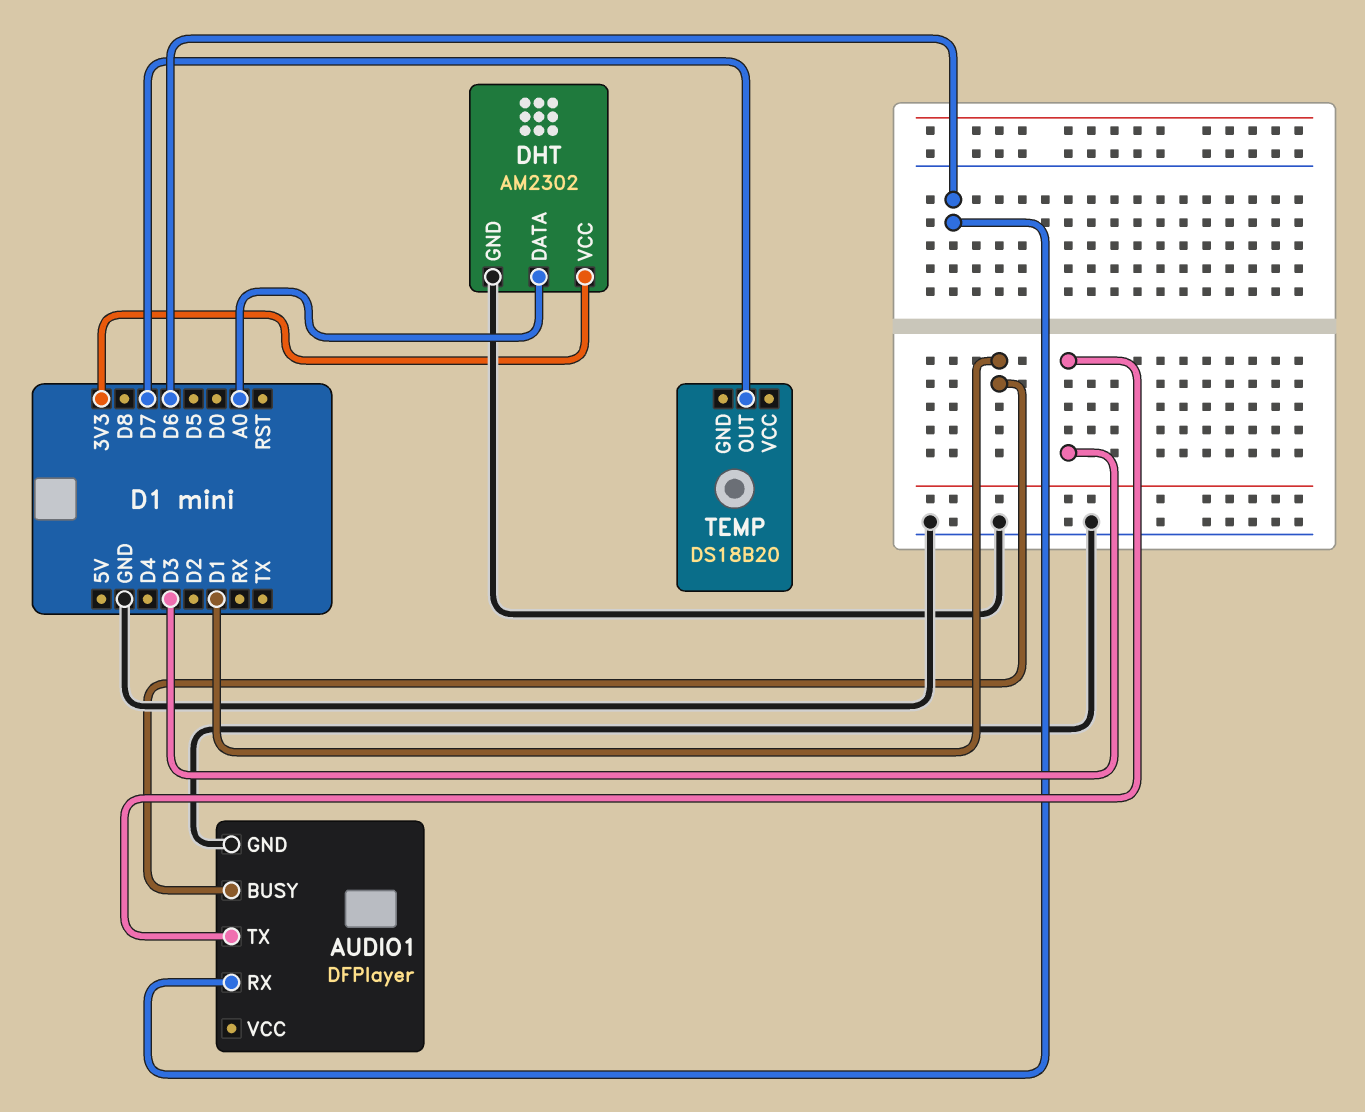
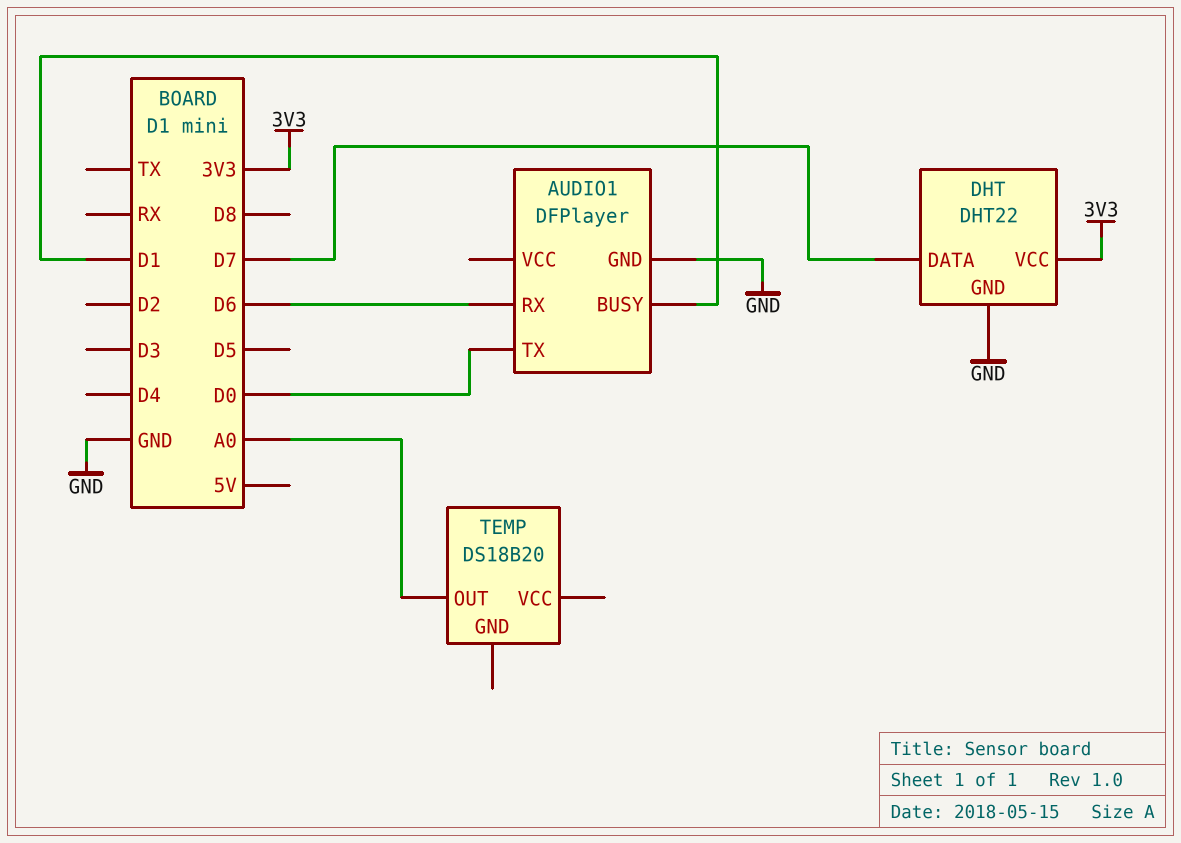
AUDIO1 pin TX: D3 -> D0
DHT: AM2302 -> DHT22
DHT pin DATA: A0 -> D7
TEMP pin OUT: D7 -> A0

